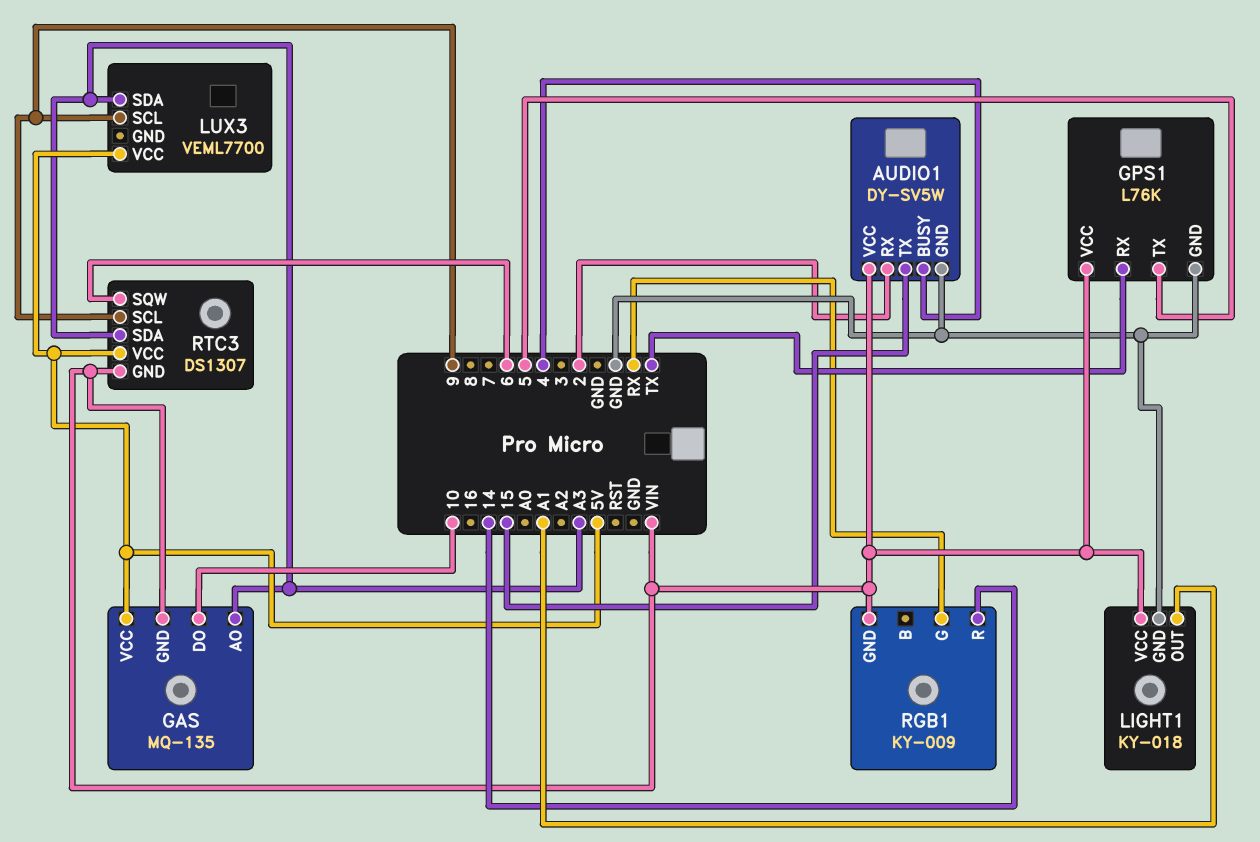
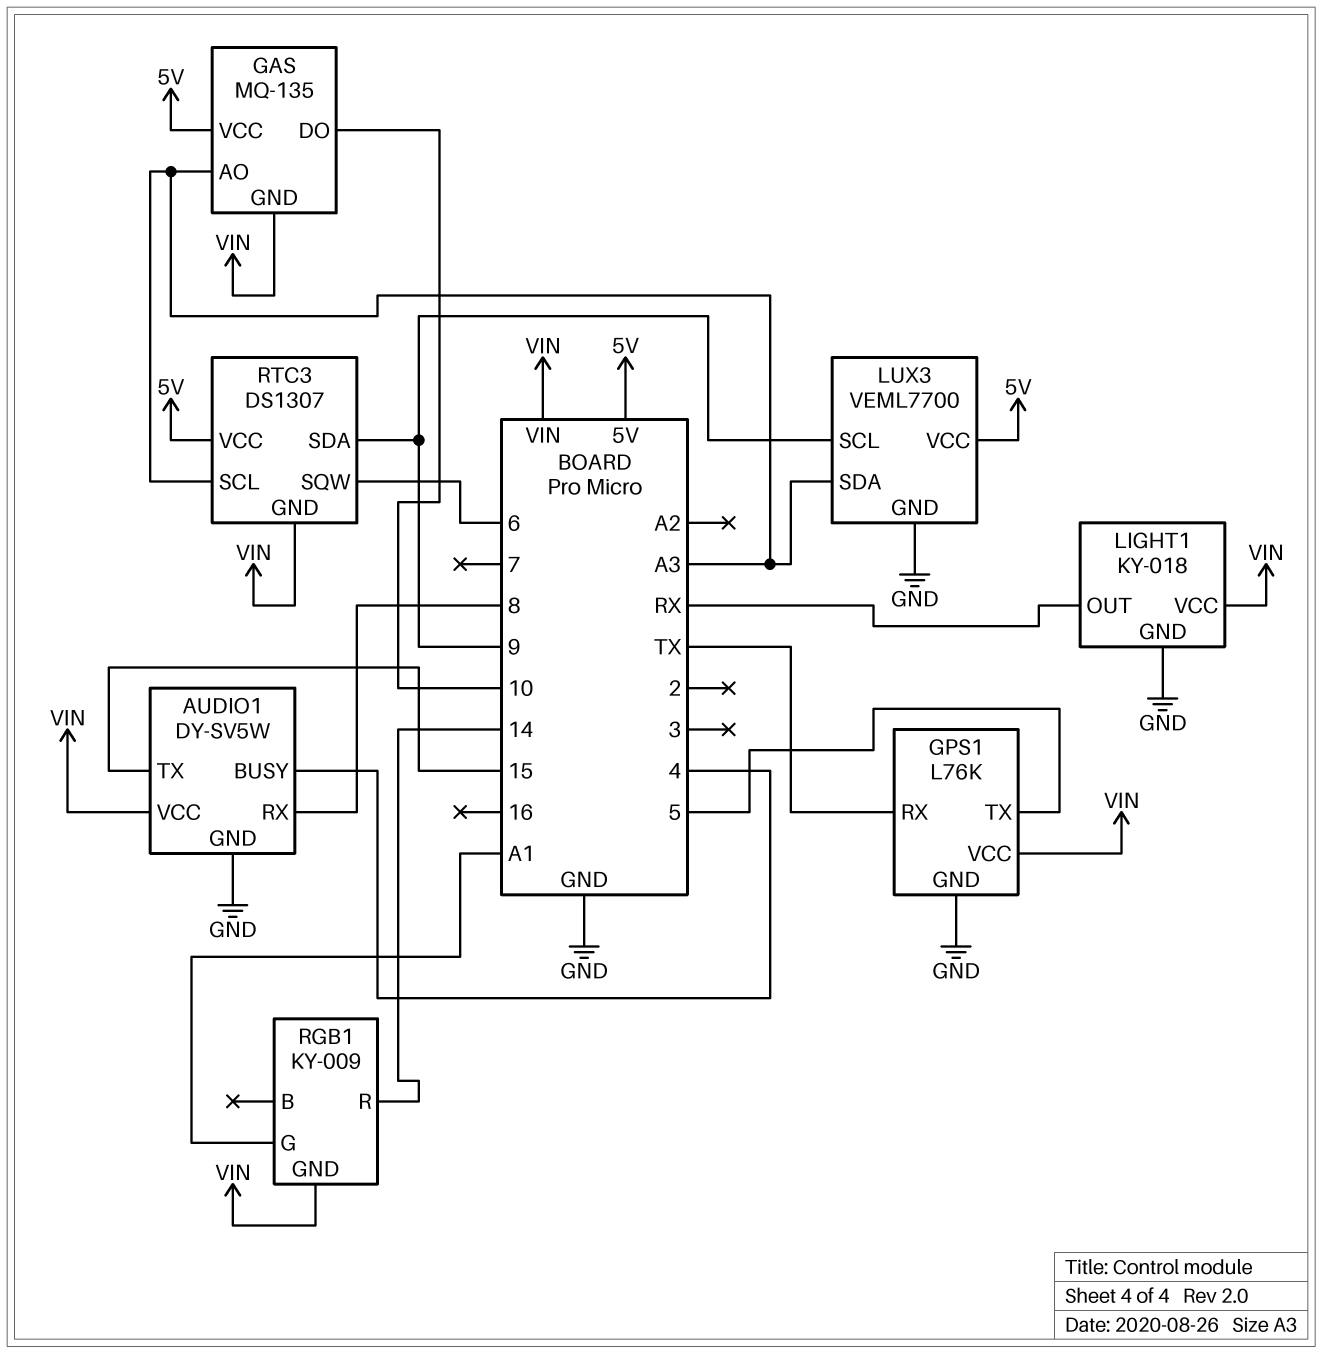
AUDIO1 pin RX: 2 -> 8
LIGHT1 pin OUT: A1 -> RX
LUX3 pin GND: none -> GND
RGB1 pin G: RX -> A1
RTC3 pin SCL: 9 -> A3
RTC3 pin SDA: A3 -> 9

